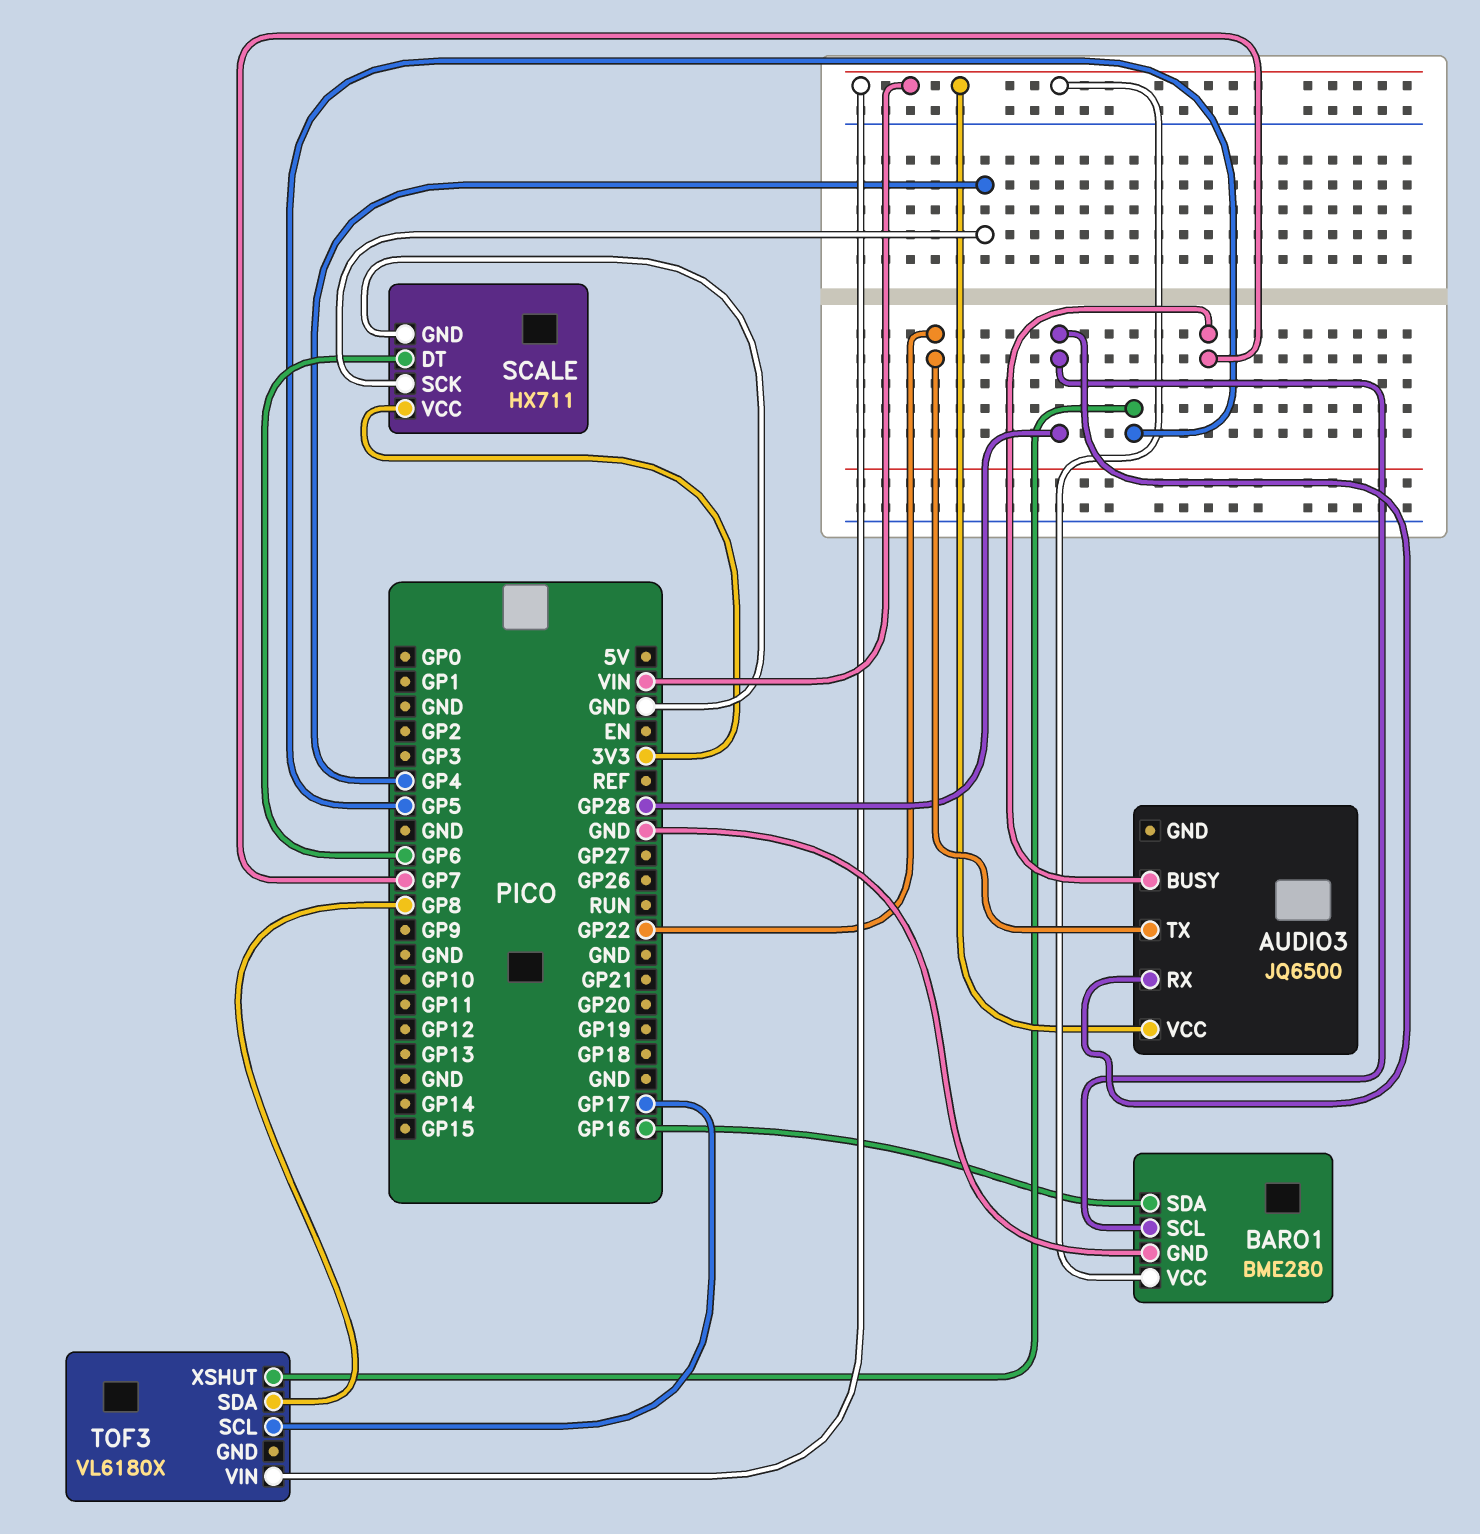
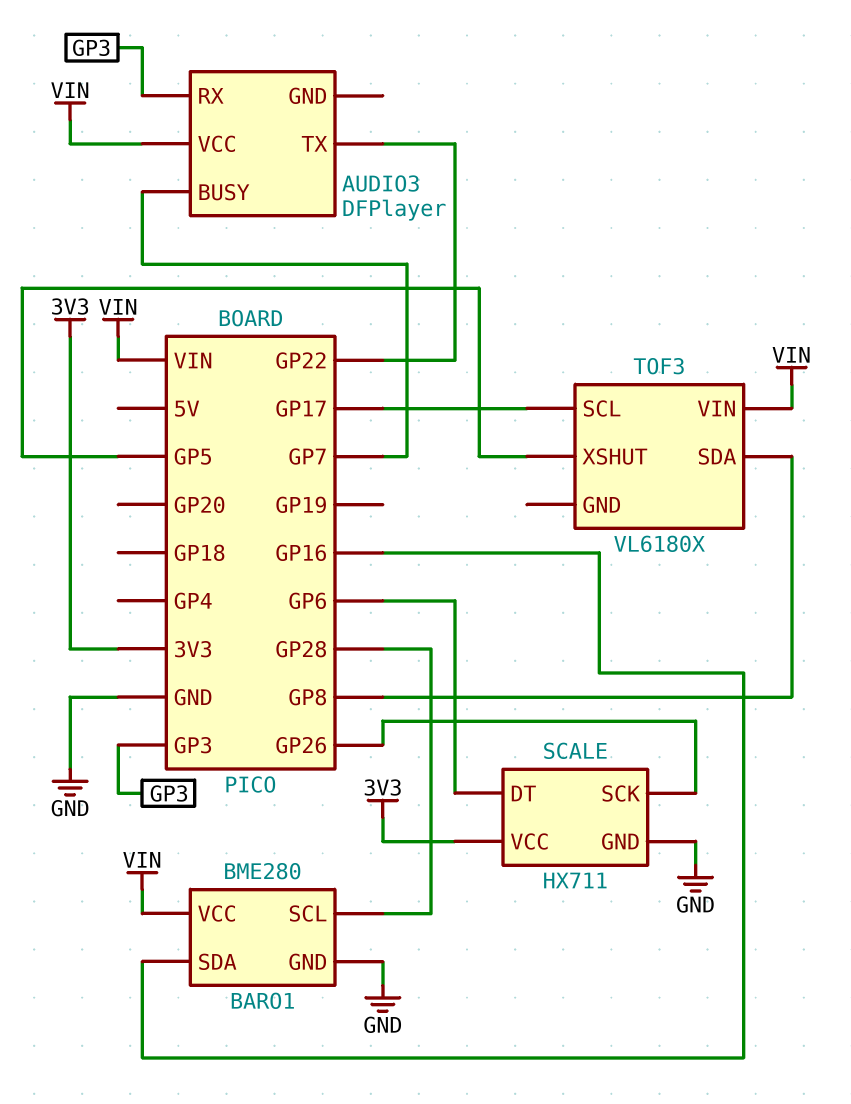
AUDIO3: JQ6500 -> DFPlayer
AUDIO3 pin RX: GP28 -> GP3
SCALE pin SCK: GP4 -> GP26

